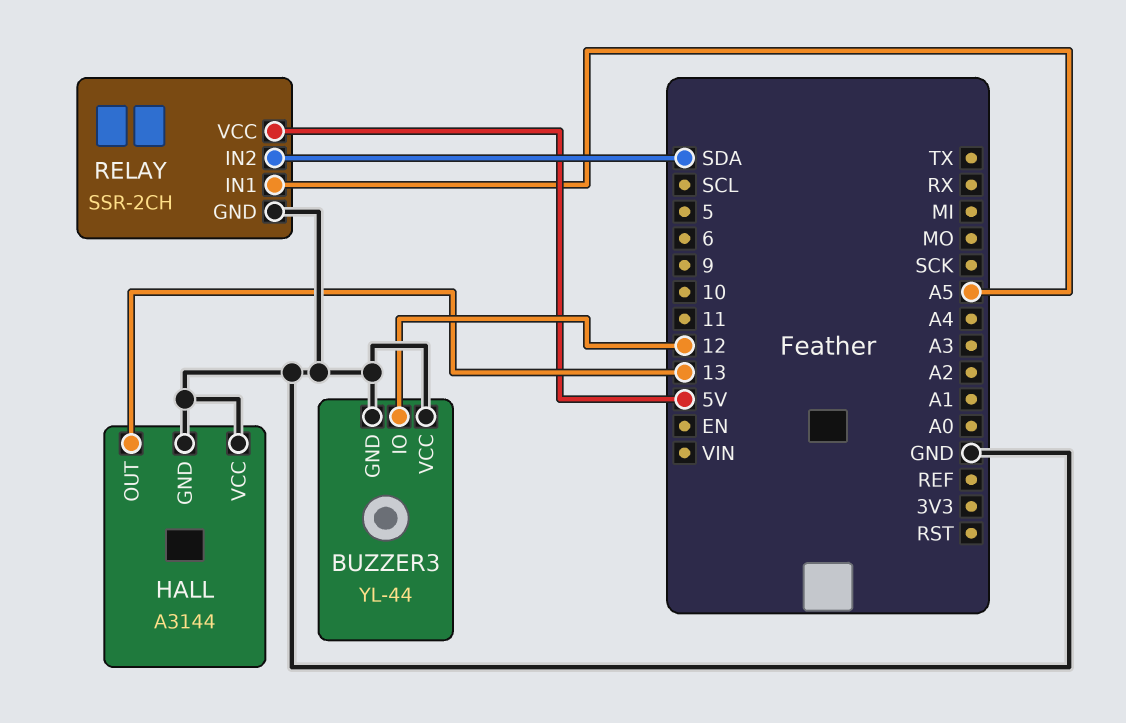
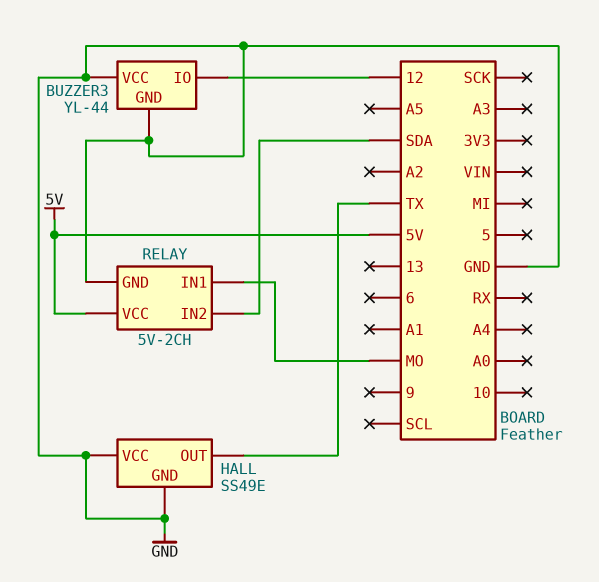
HALL: A3144 -> SS49E
HALL pin OUT: 13 -> TX
RELAY: SSR-2CH -> 5V-2CH
RELAY pin IN1: A5 -> MO

